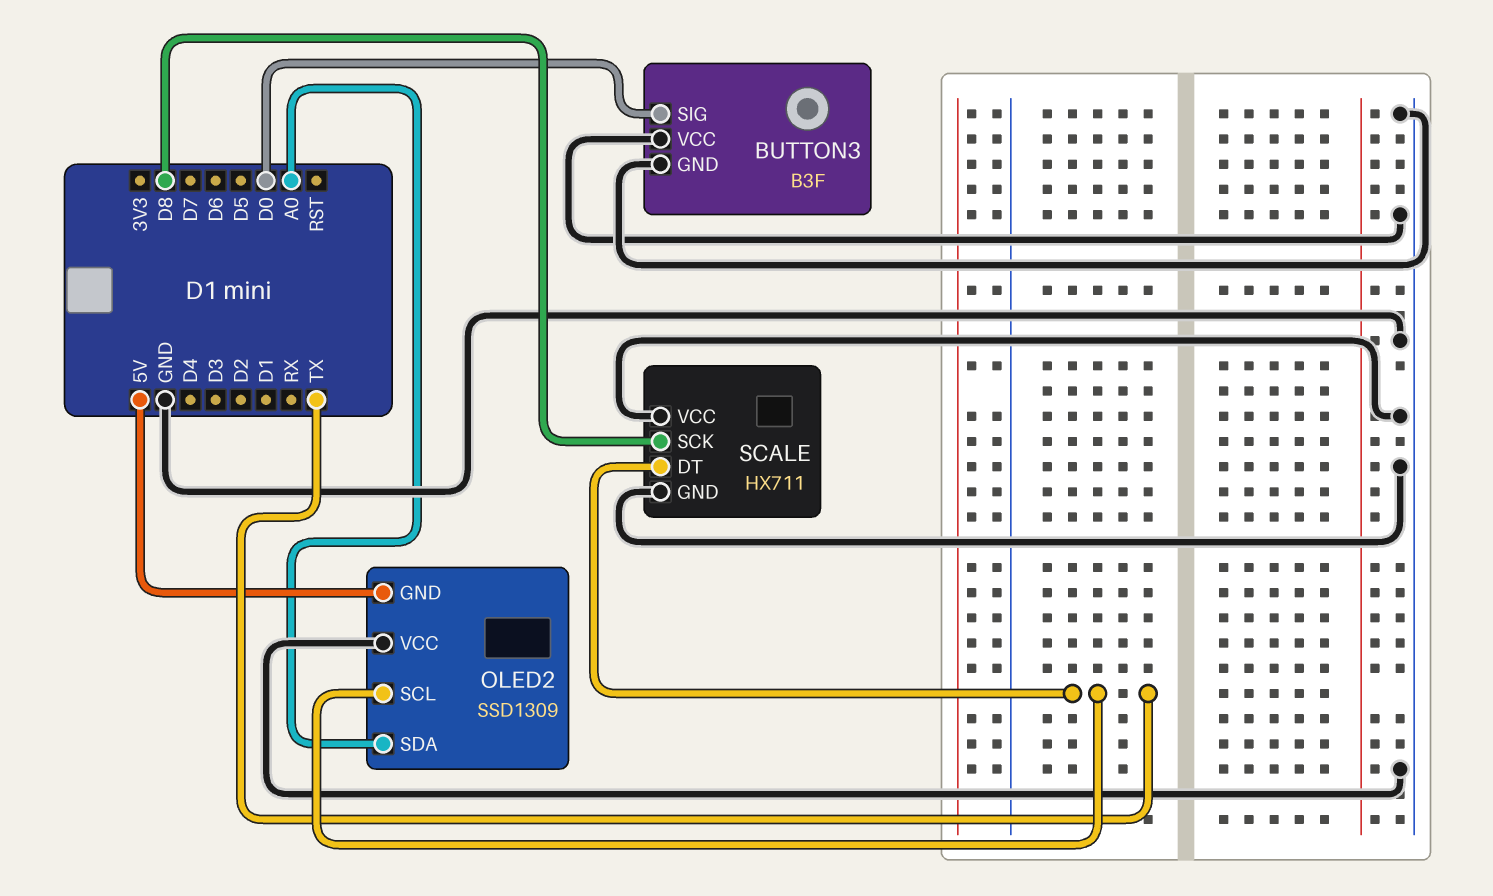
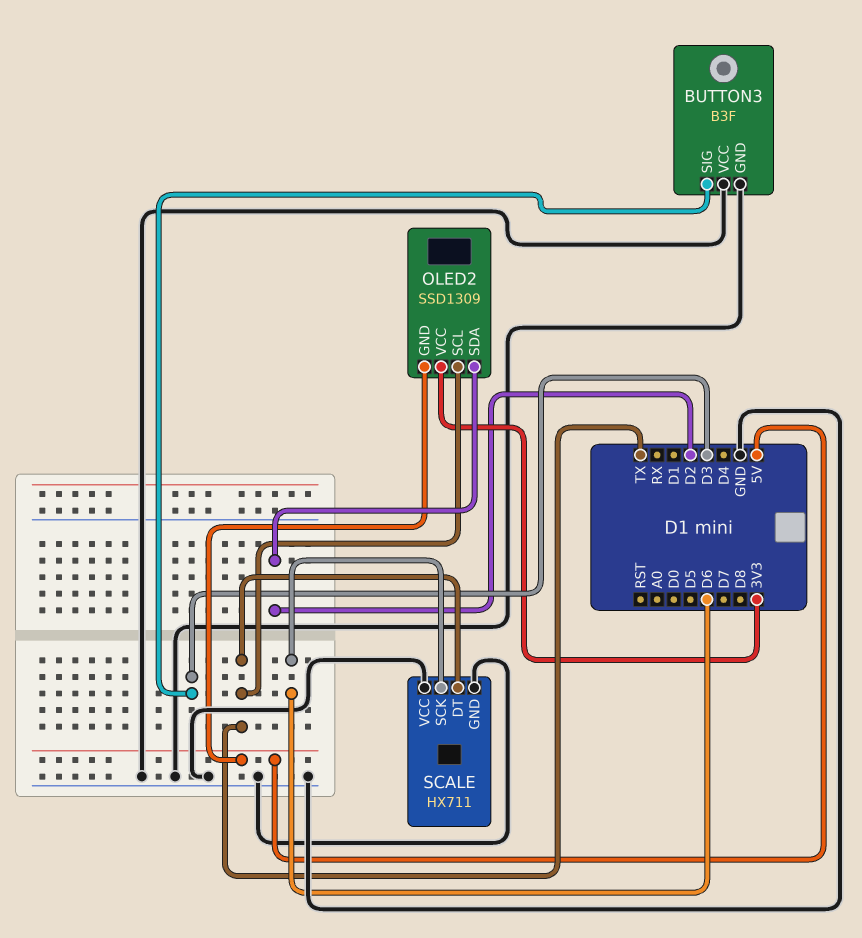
BUTTON3 pin SIG: D0 -> D3
OLED2 pin SDA: A0 -> D2
OLED2 pin VCC: GND -> 3V3
SCALE pin SCK: D8 -> D6

